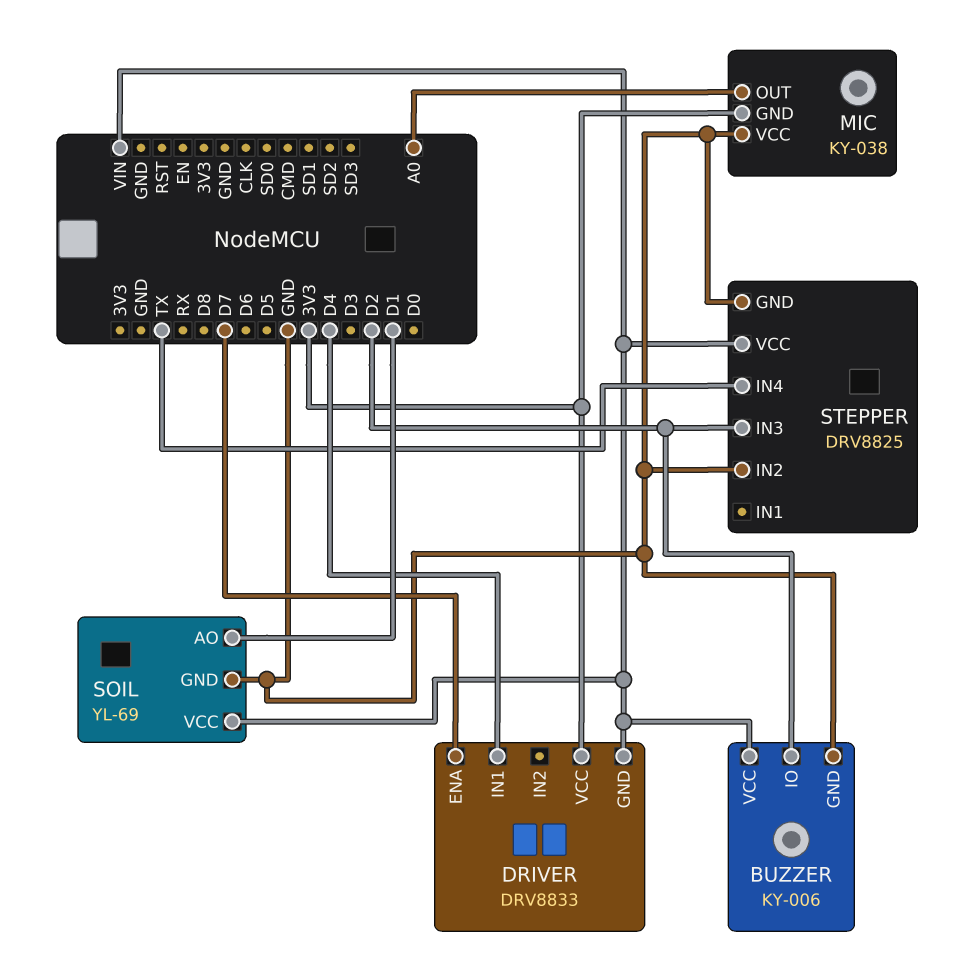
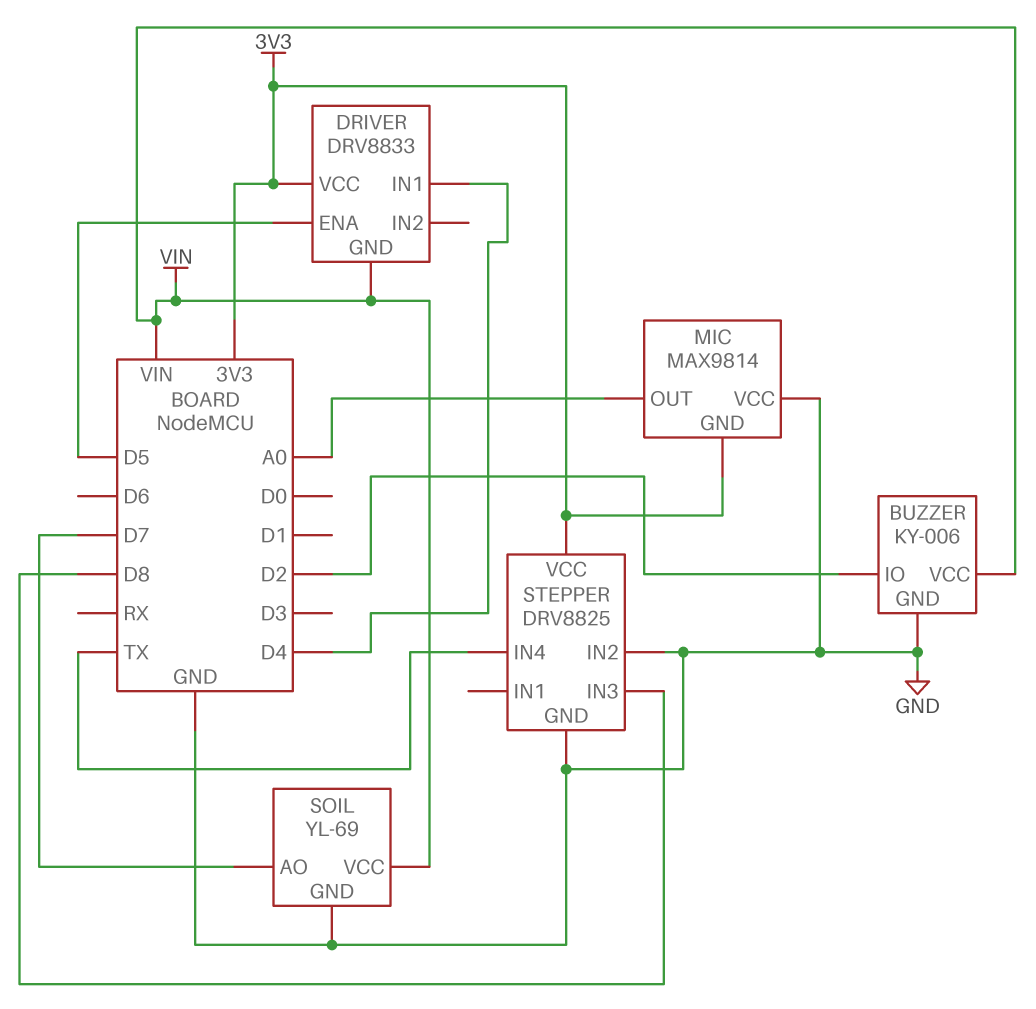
DRIVER pin ENA: D7 -> D5
MIC: KY-038 -> MAX9814
SOIL pin AO: D1 -> D7
STEPPER pin IN3: D2 -> D8
STEPPER pin VCC: VIN -> 3V3

